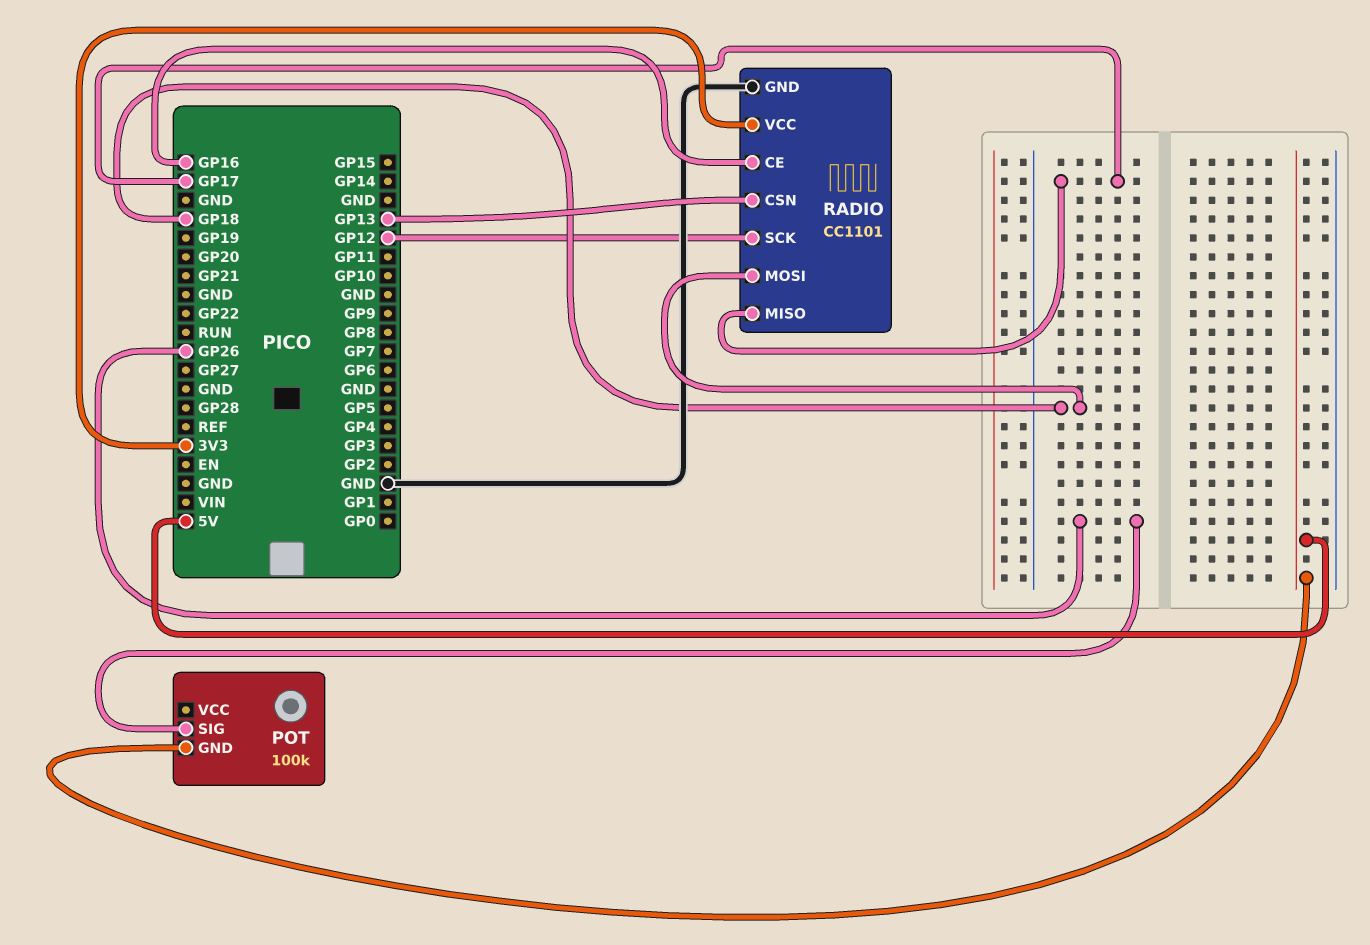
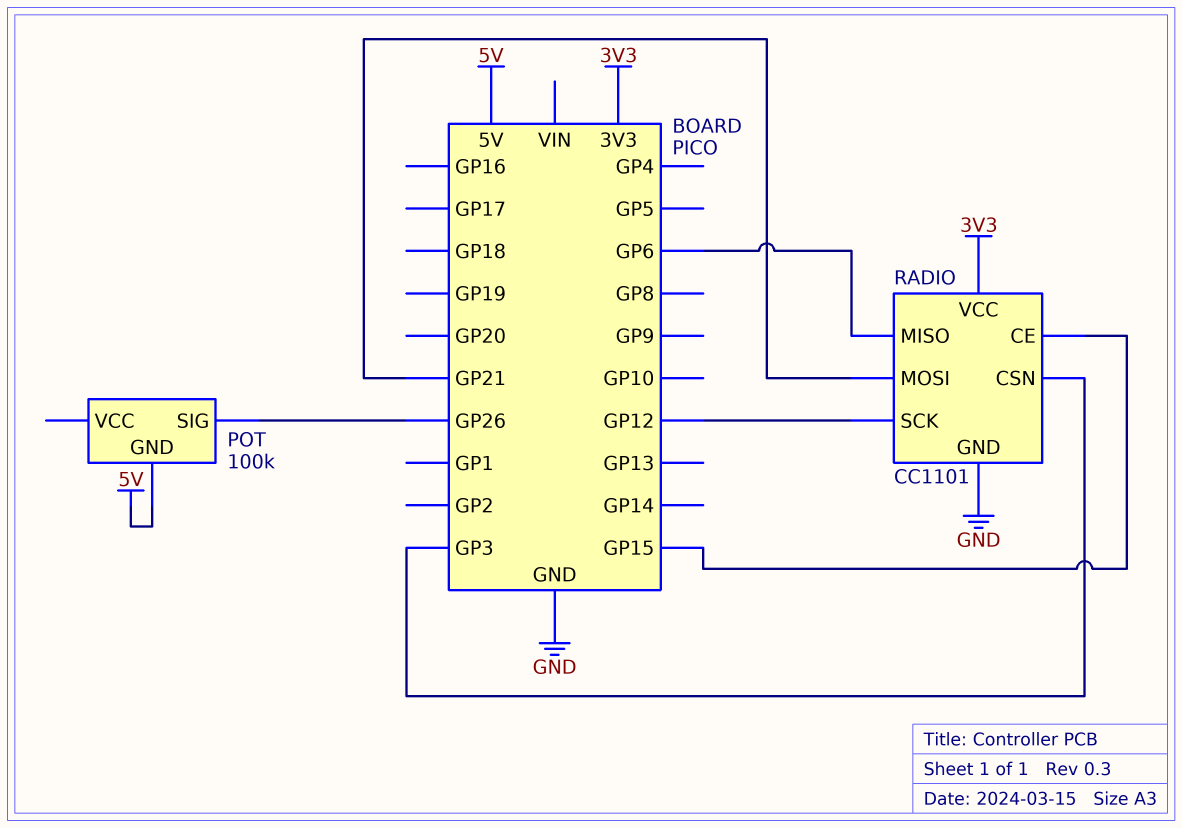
RADIO pin CE: GP16 -> GP15
RADIO pin CSN: GP13 -> GP3
RADIO pin MISO: GP17 -> GP6
RADIO pin MOSI: GP18 -> GP21

